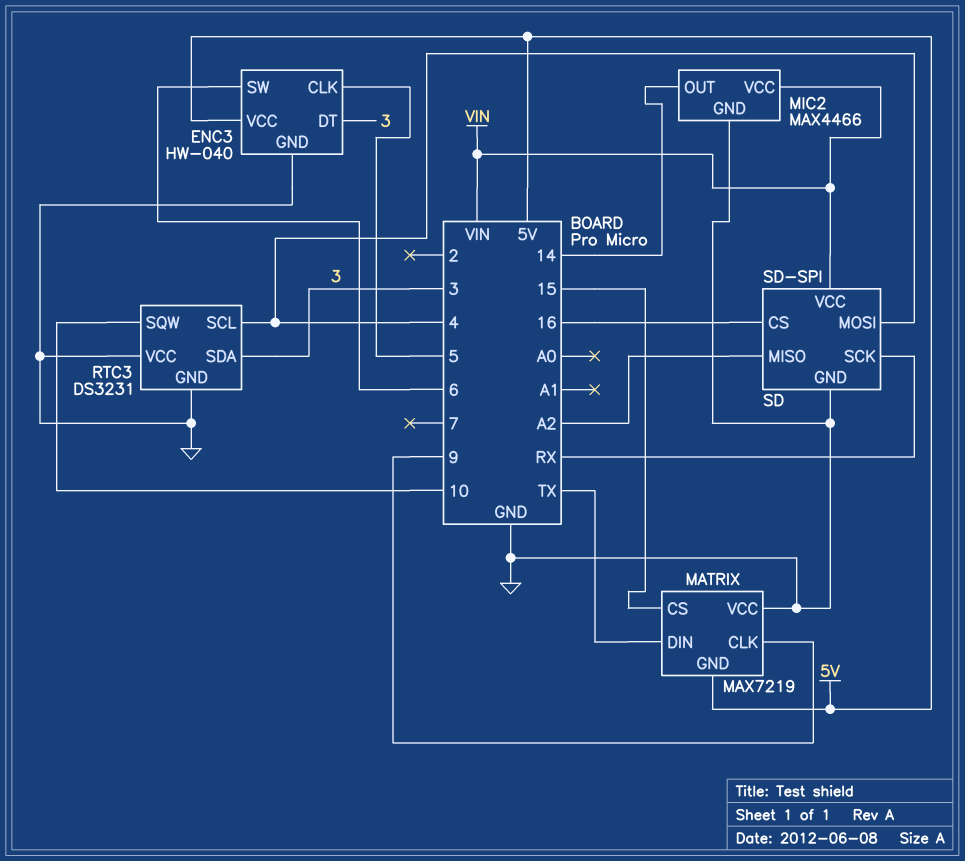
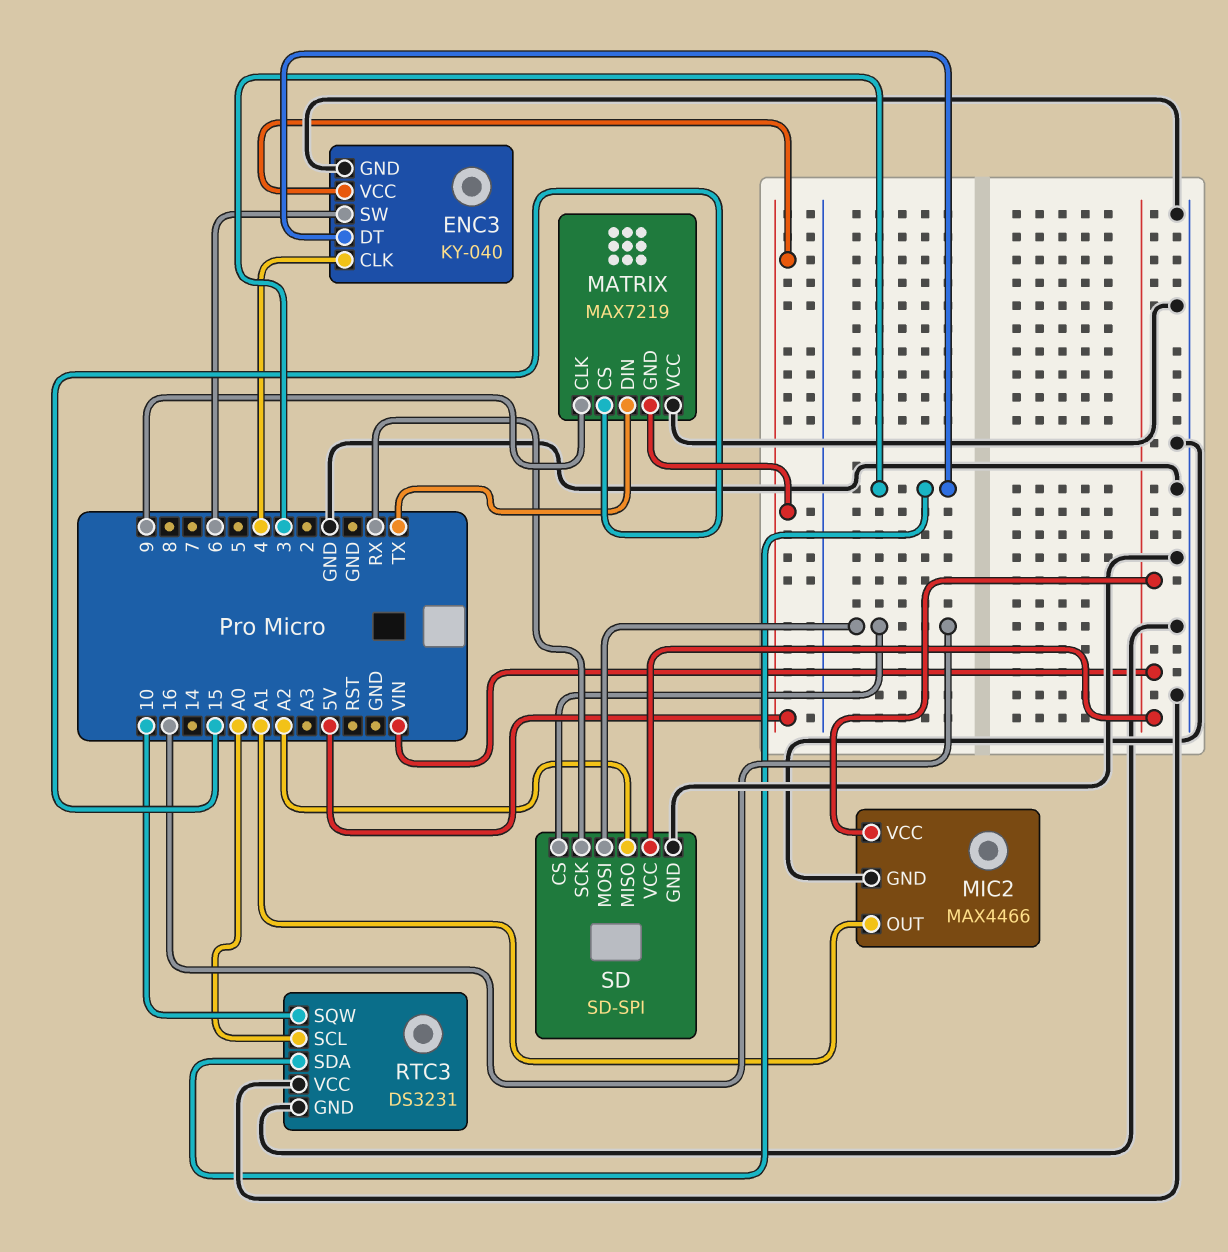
ENC3: HW-040 -> KY-040
ENC3 pin CLK: 5 -> 4
MIC2 pin OUT: 14 -> A1
RTC3 pin SCL: 4 -> A0
SD pin MOSI: 4 -> 16

